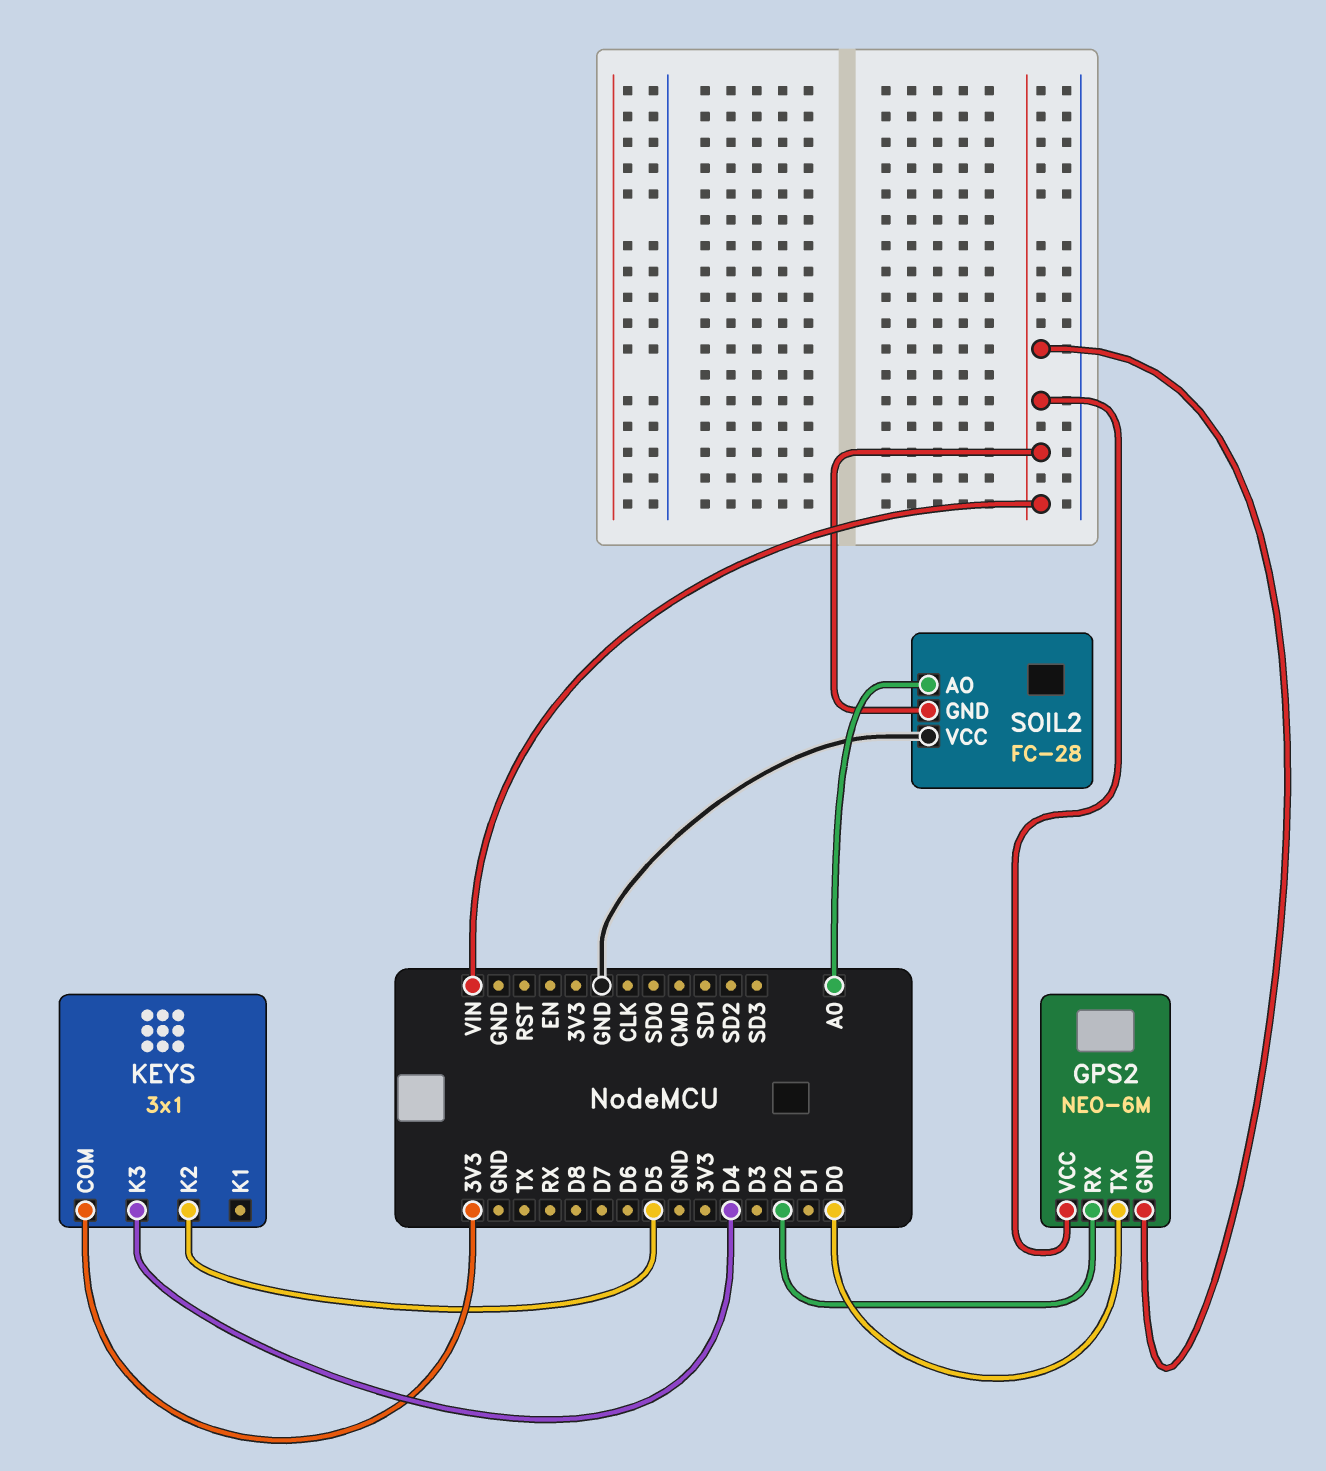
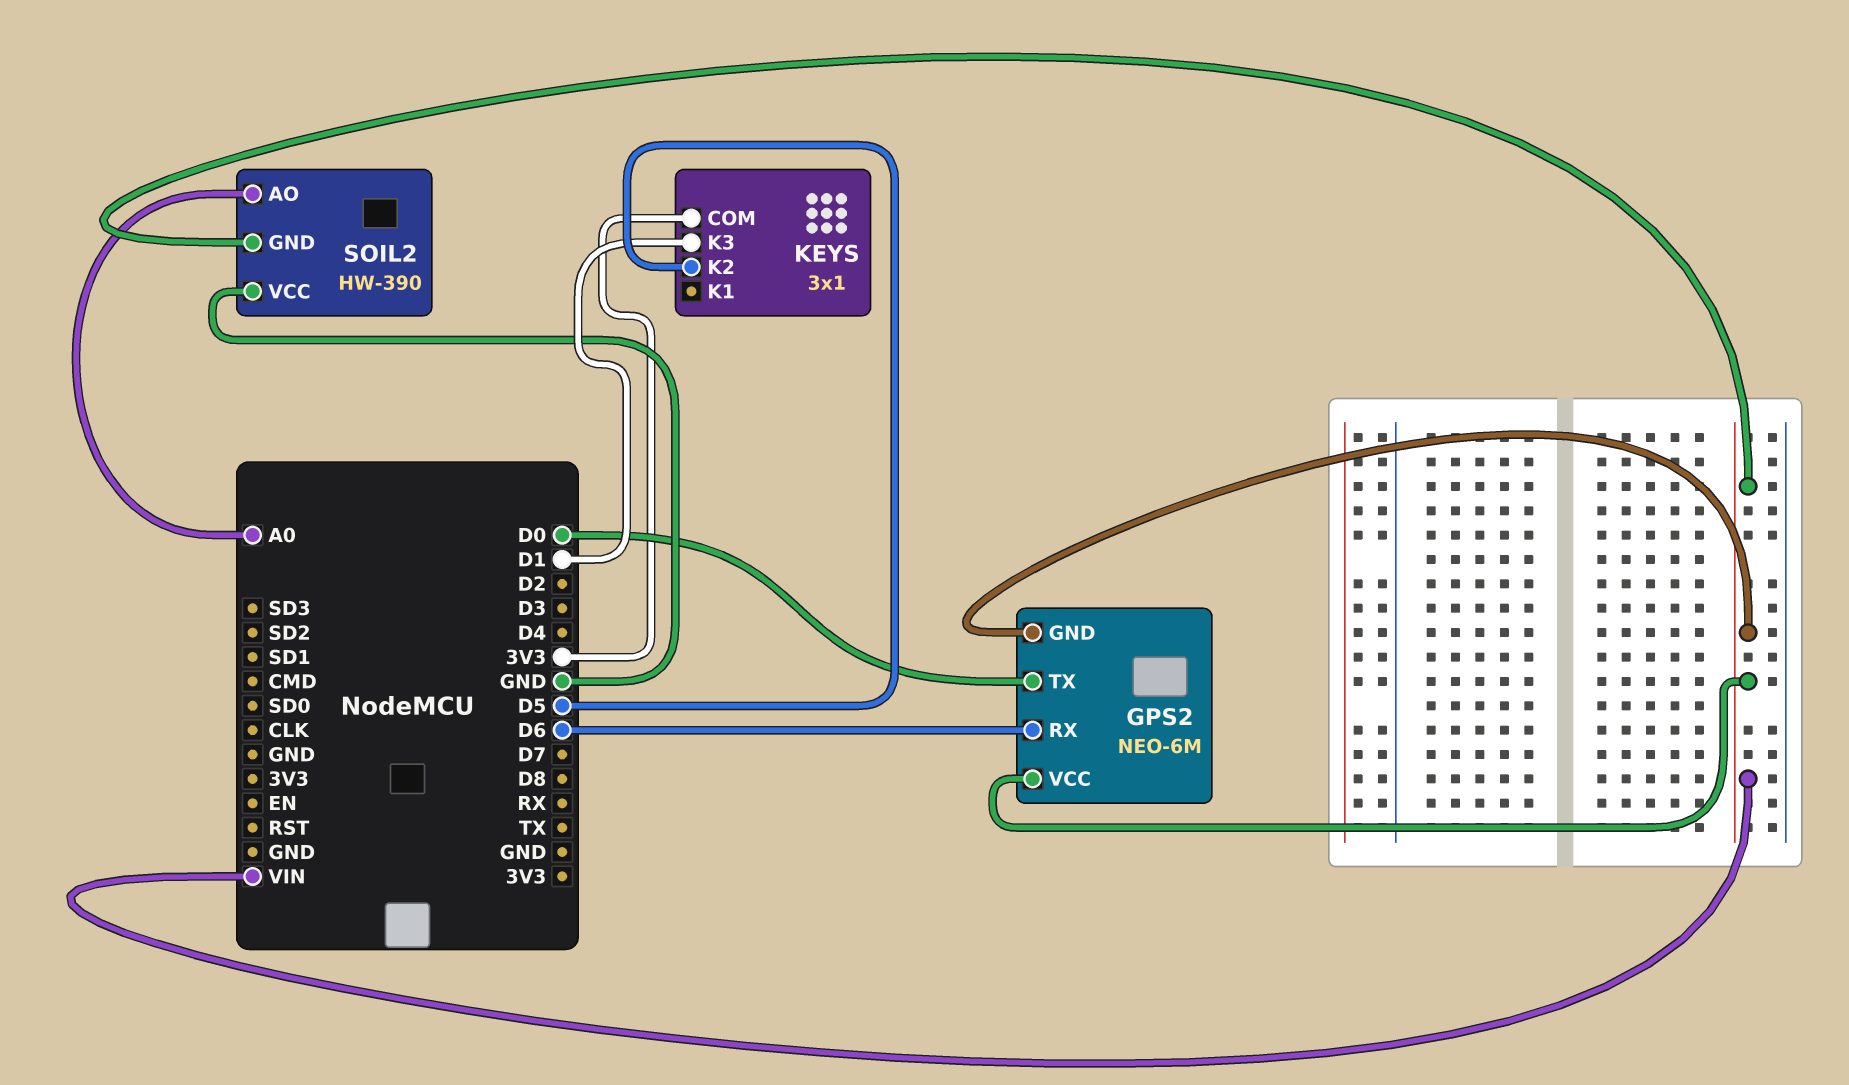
GPS2 pin RX: D2 -> D6
KEYS pin K3: D4 -> D1
SOIL2: FC-28 -> HW-390

